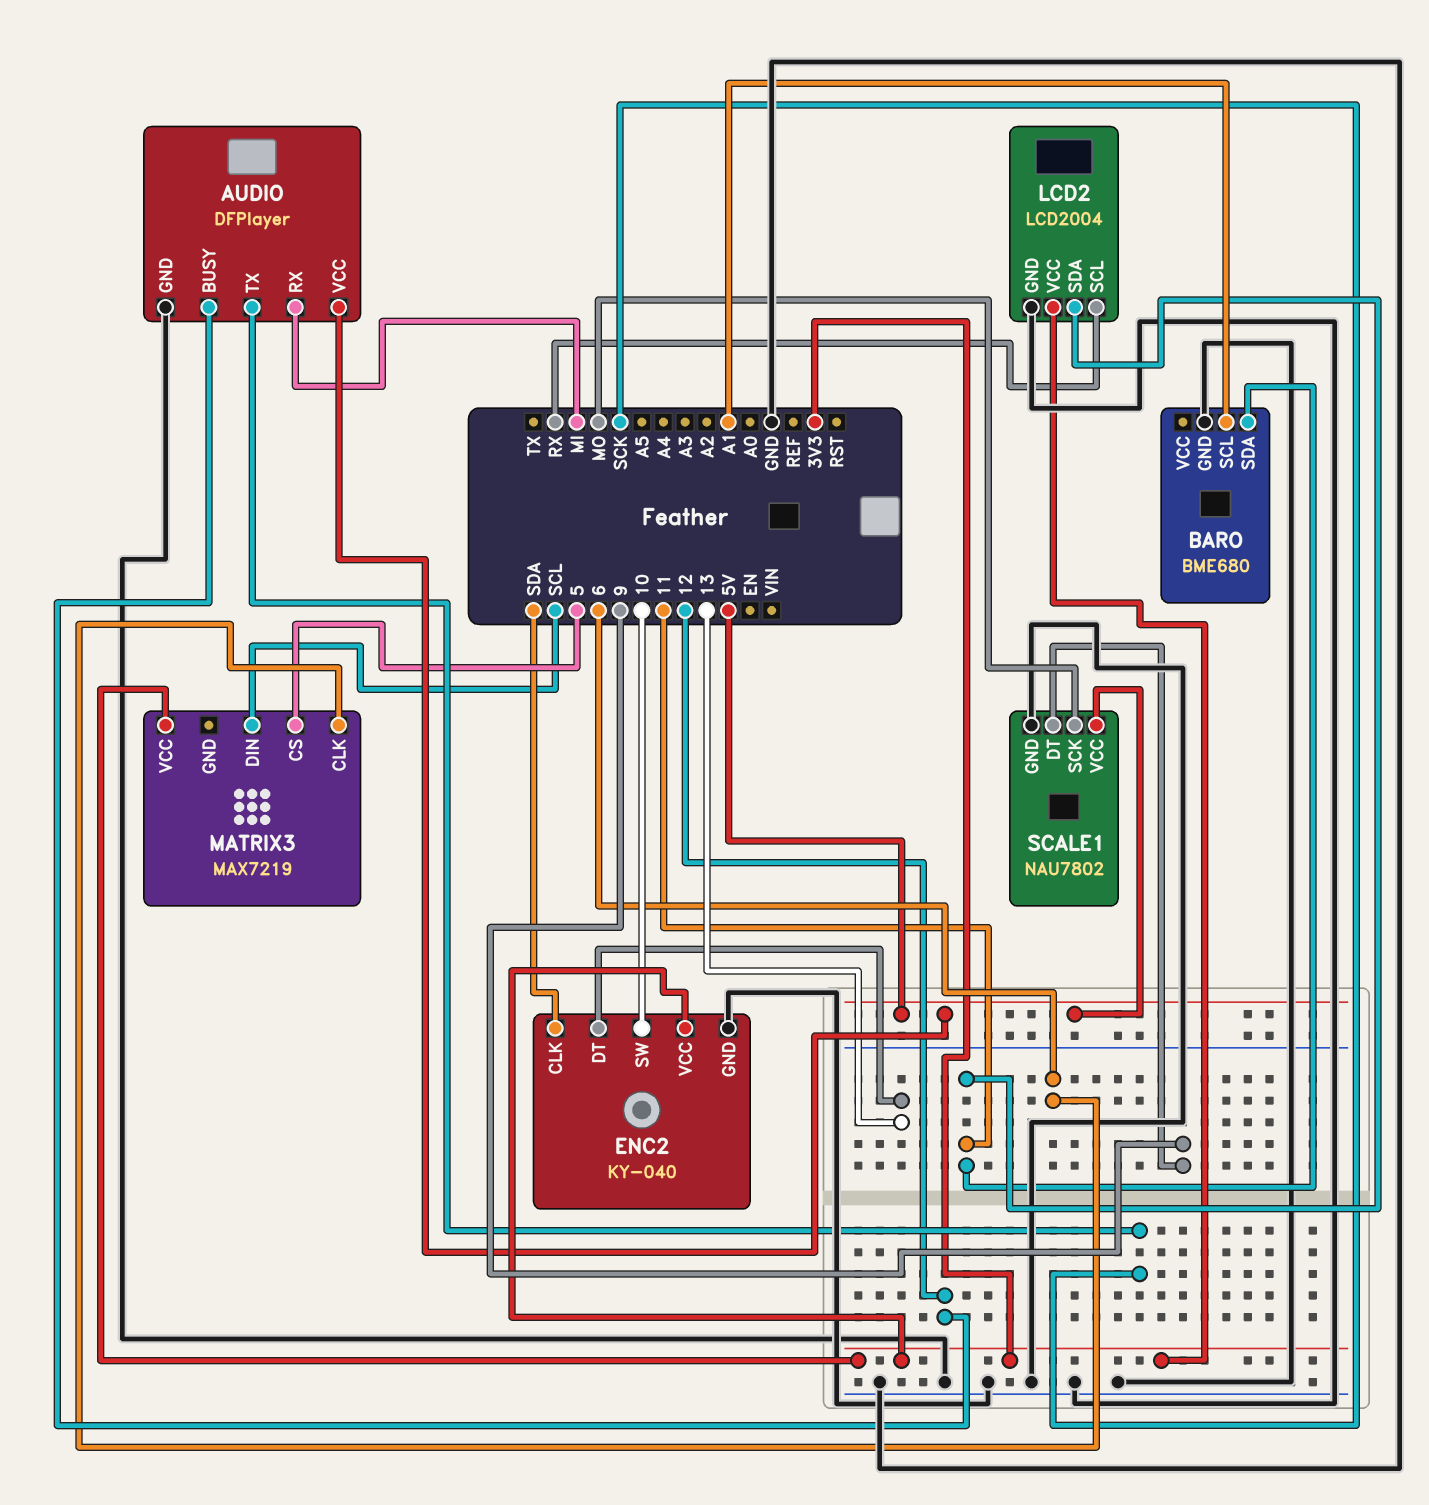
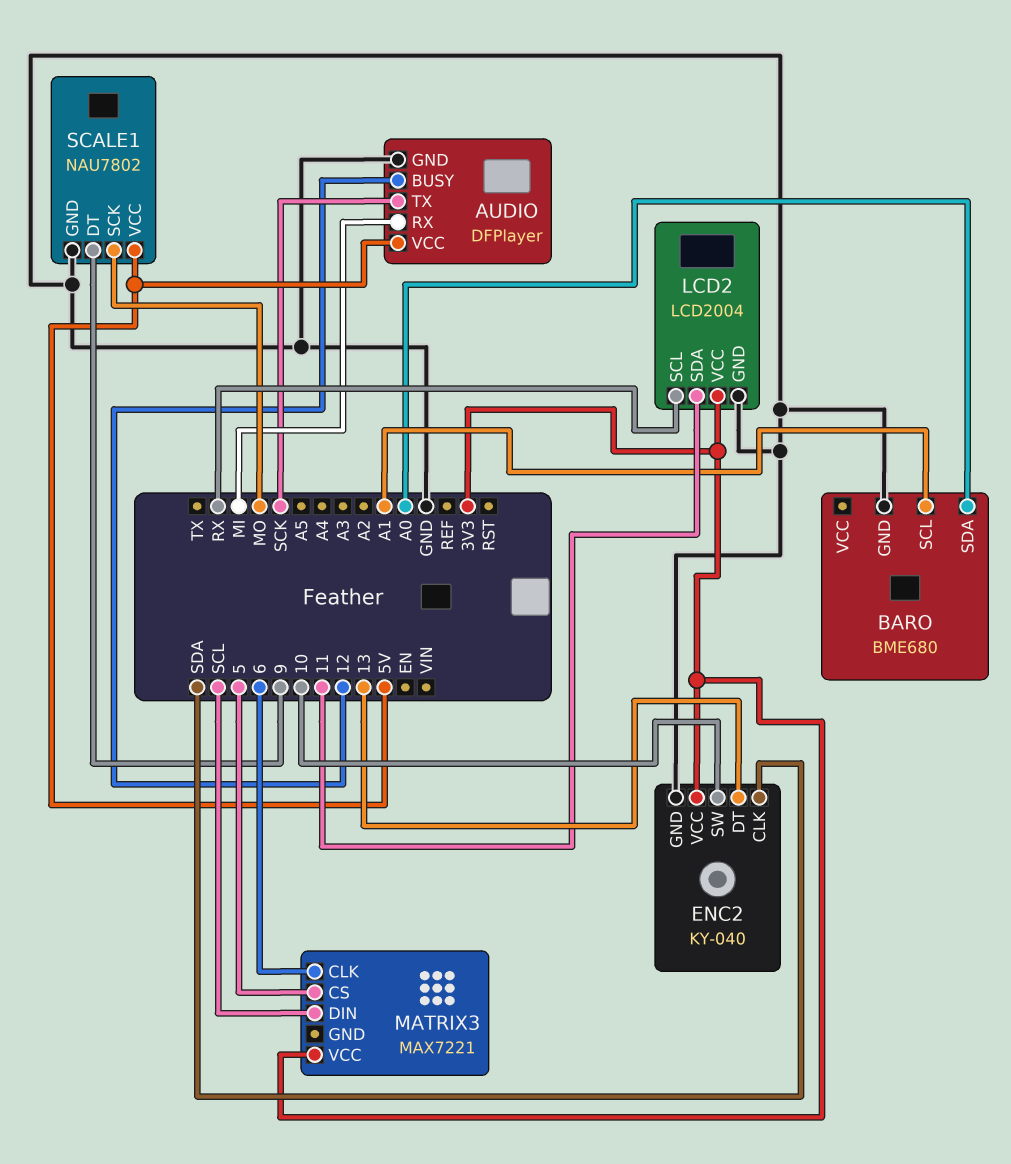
BARO pin SDA: 11 -> A0
MATRIX3: MAX7219 -> MAX7221

